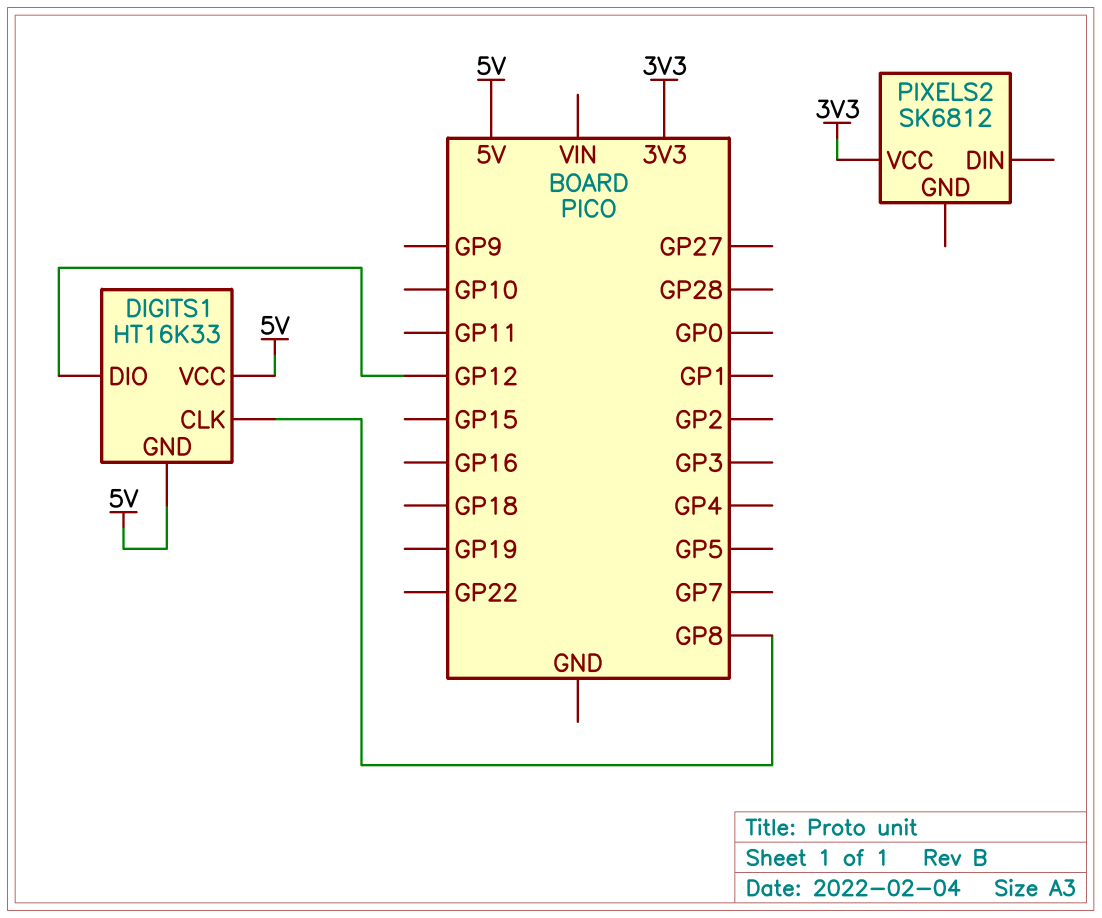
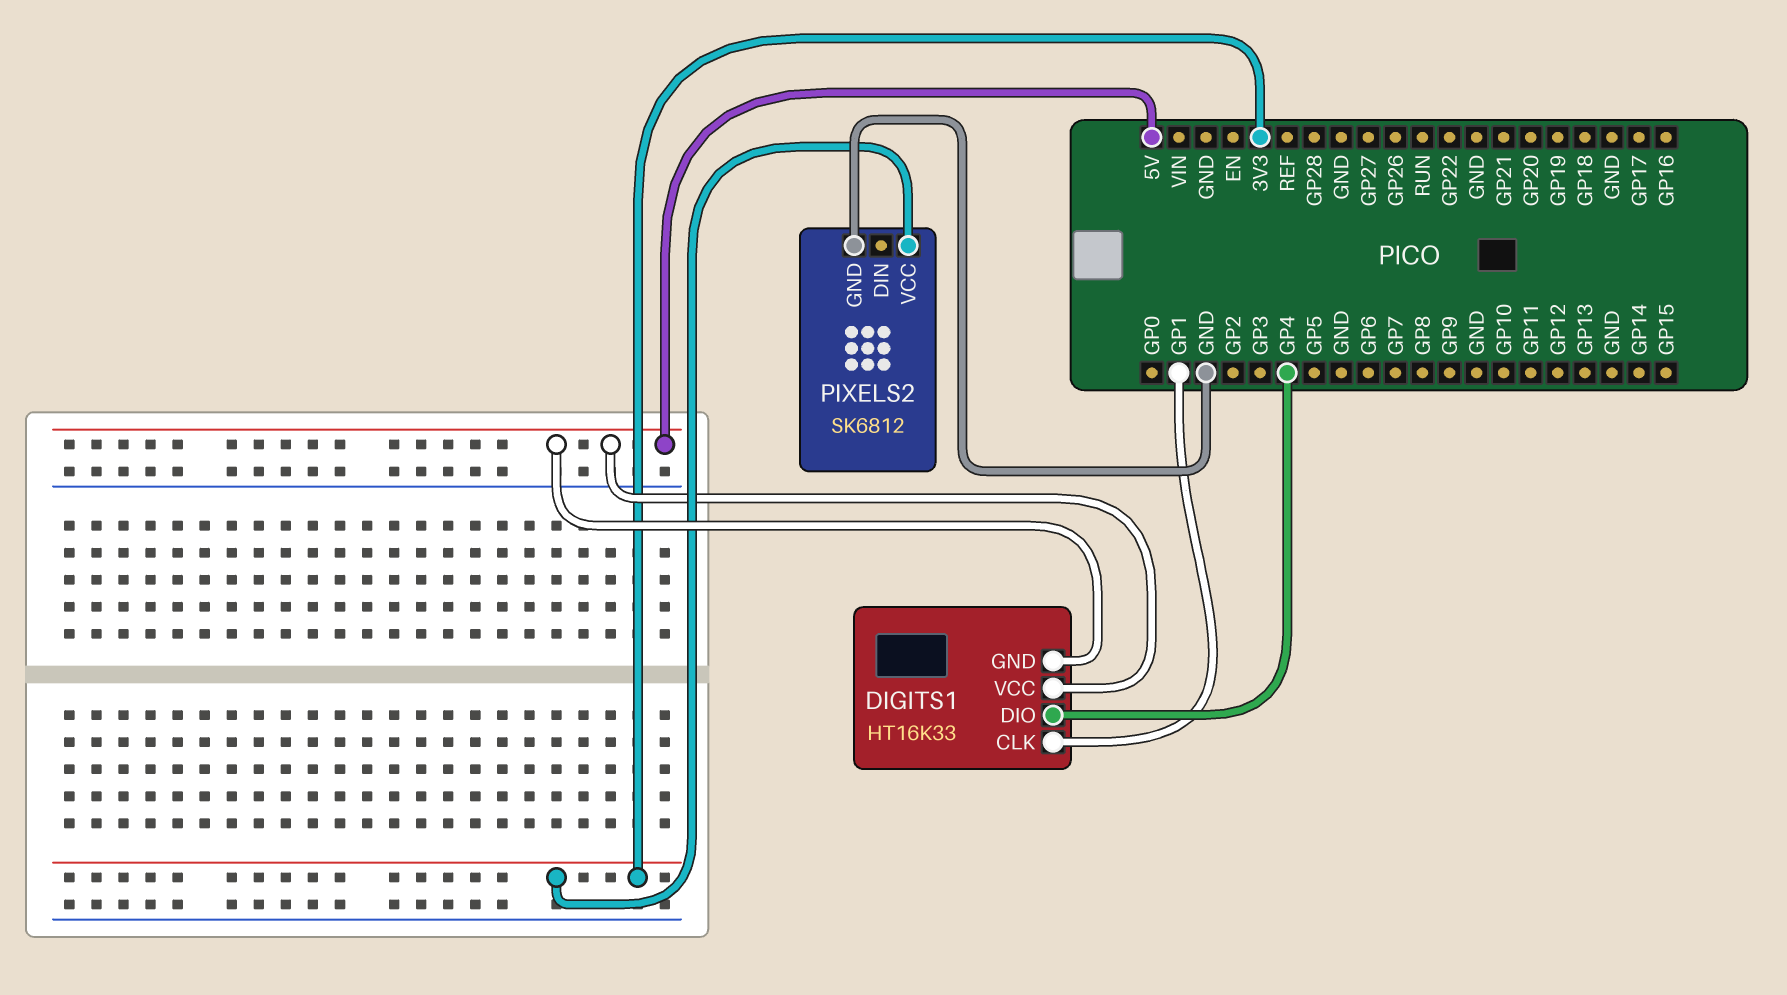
DIGITS1 pin CLK: GP8 -> GP1
DIGITS1 pin DIO: GP12 -> GP4
PIXELS2 pin GND: none -> GND

